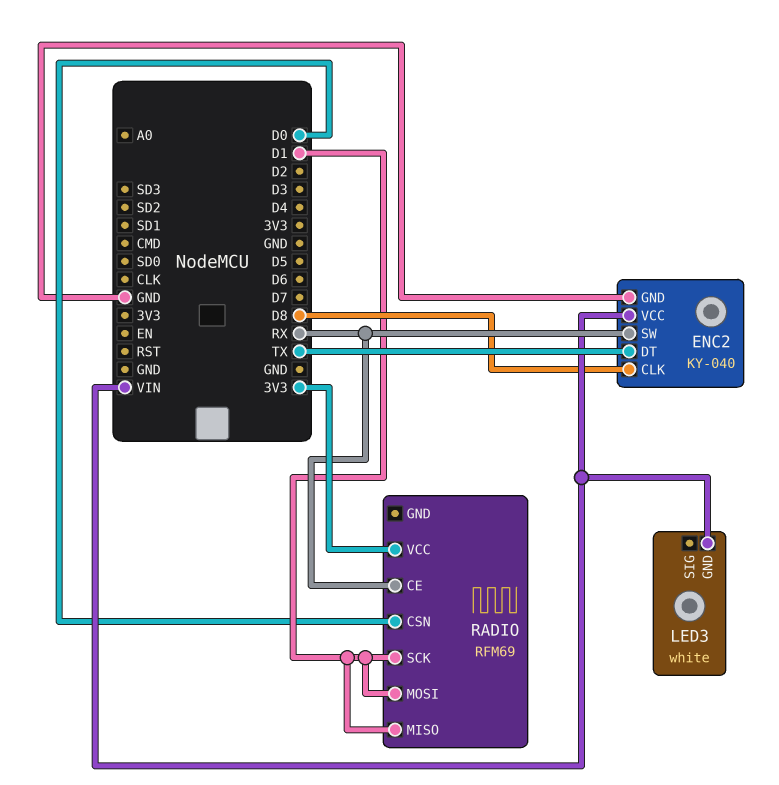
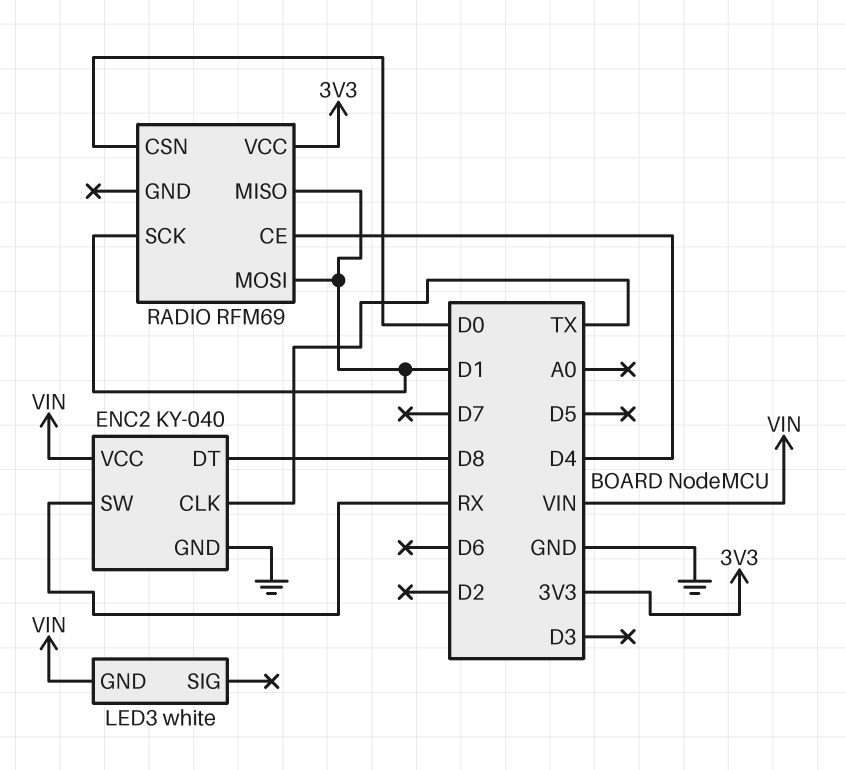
ENC2 pin CLK: D8 -> TX
ENC2 pin DT: TX -> D8
RADIO pin CE: RX -> D4

